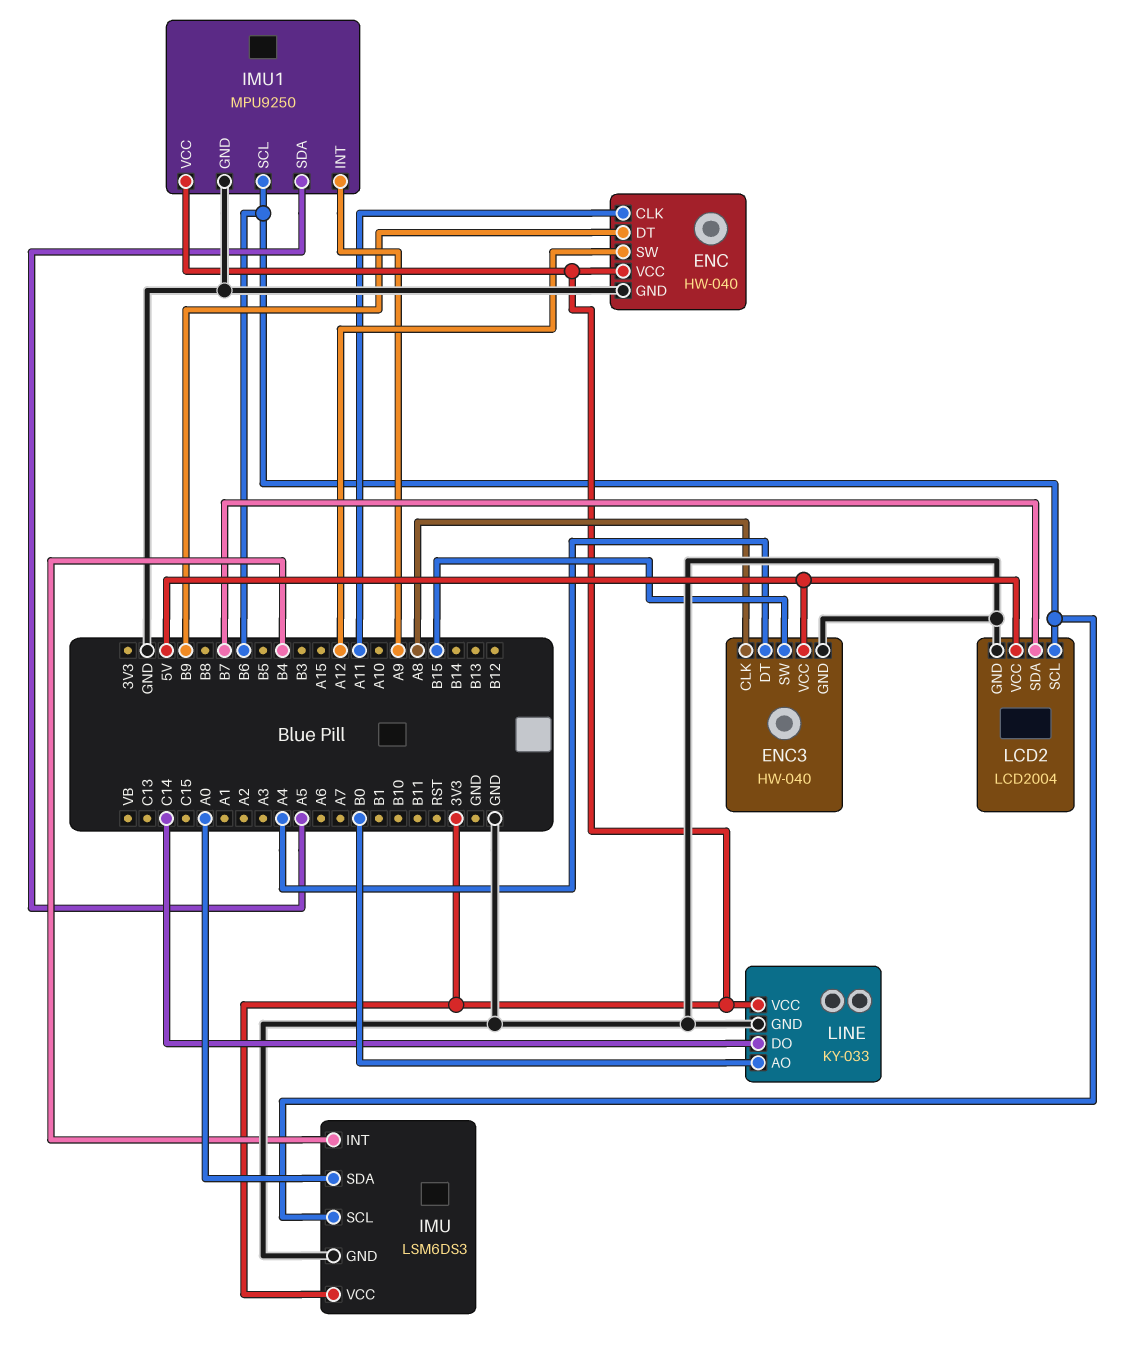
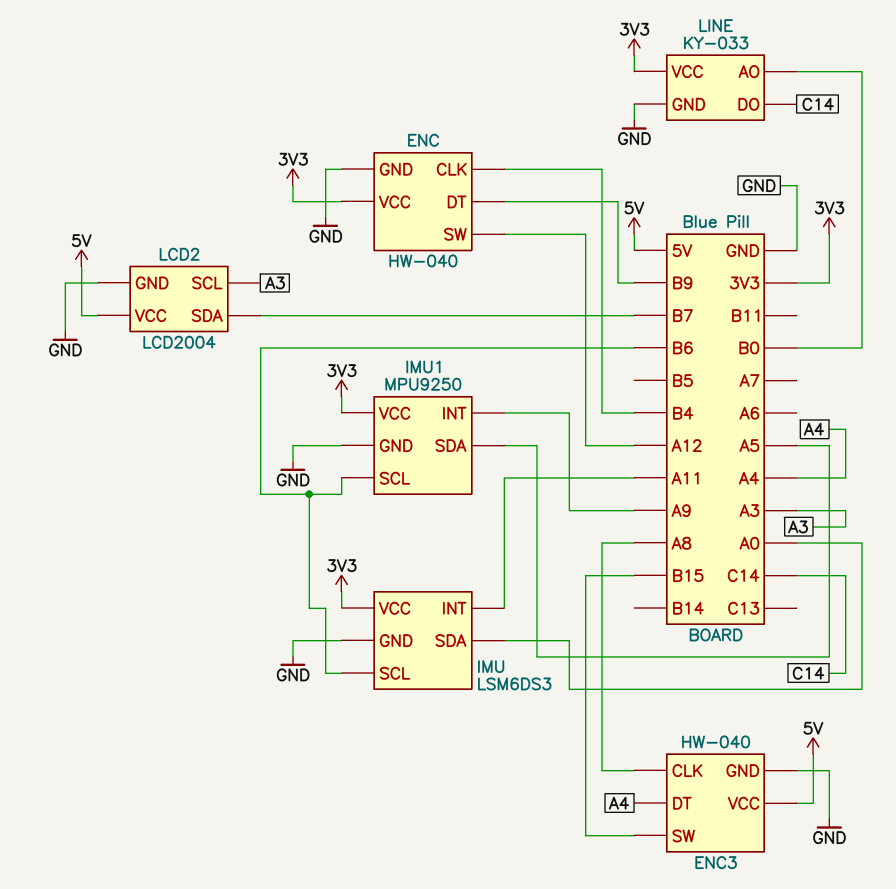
ENC pin CLK: A11 -> B4
IMU pin INT: B4 -> A11
LCD2 pin SCL: B6 -> A3

